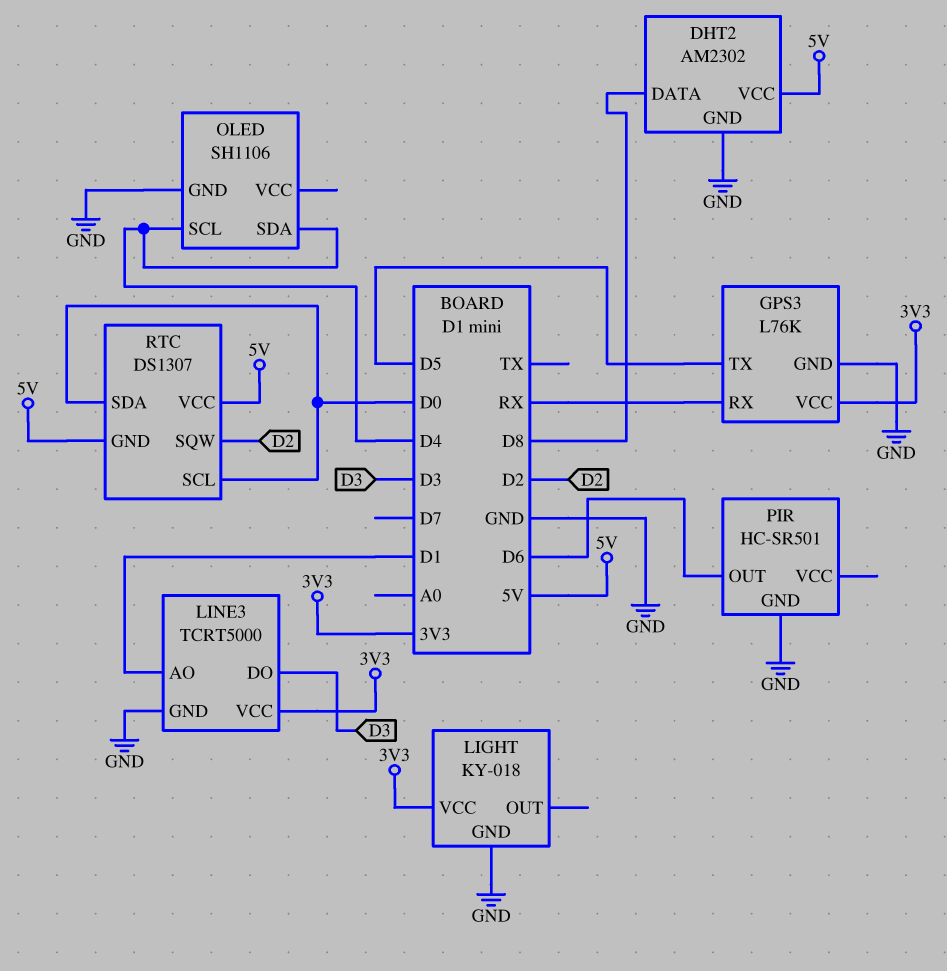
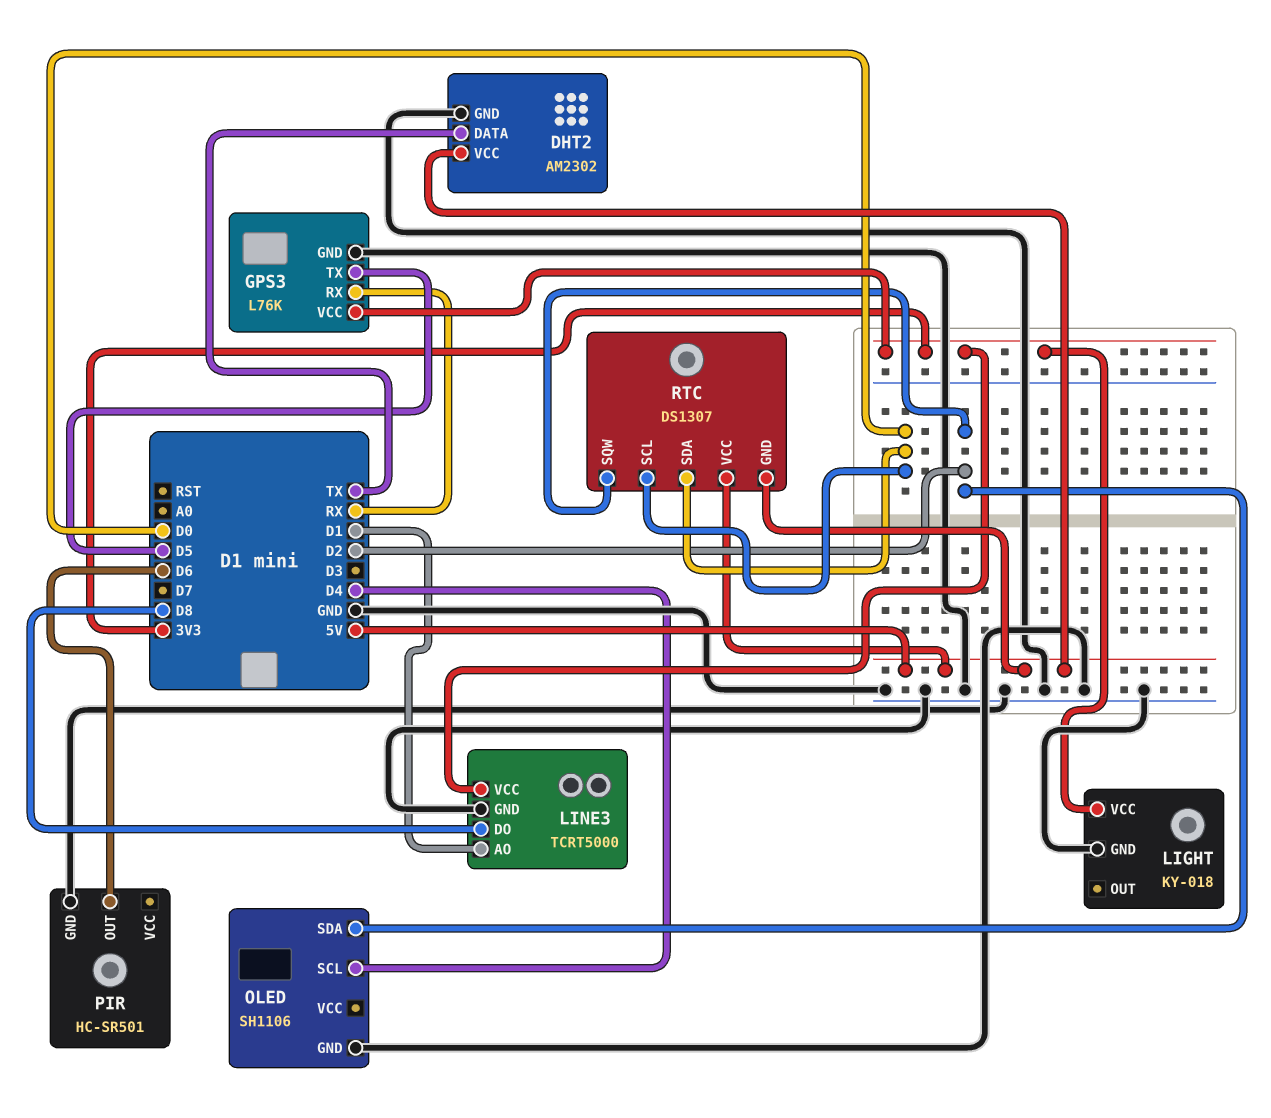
DHT2 pin DATA: D8 -> TX
LINE3 pin DO: D3 -> D8
OLED pin SDA: D4 -> D2

